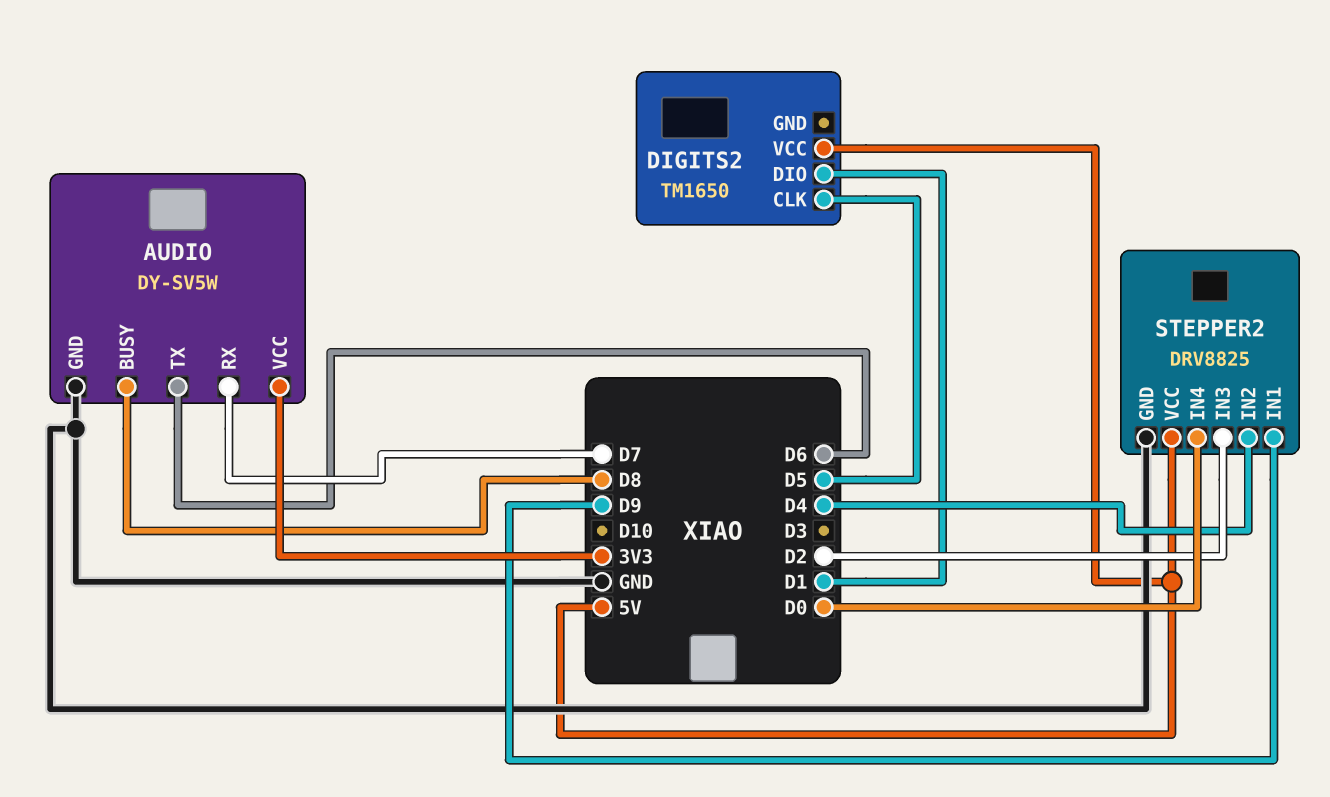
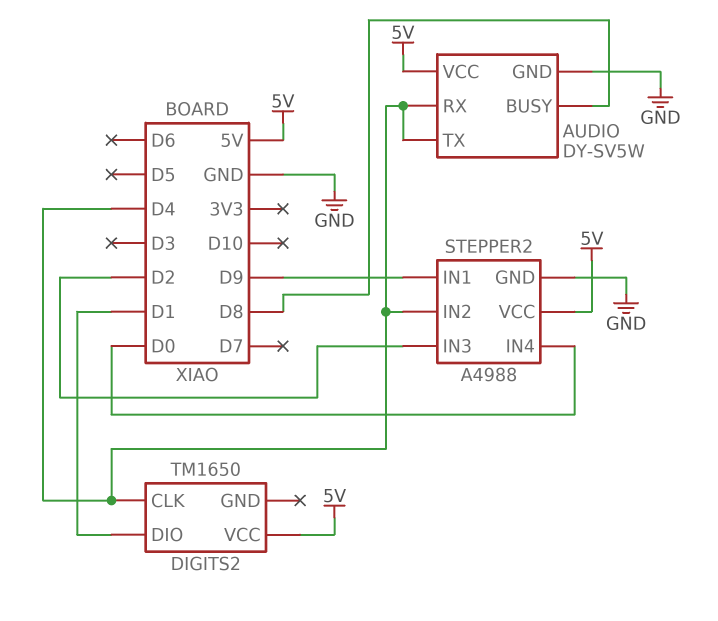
AUDIO pin RX: D7 -> D4
AUDIO pin TX: D6 -> D4
AUDIO pin VCC: 3V3 -> 5V
DIGITS2 pin CLK: D5 -> D4
STEPPER2: DRV8825 -> A4988

